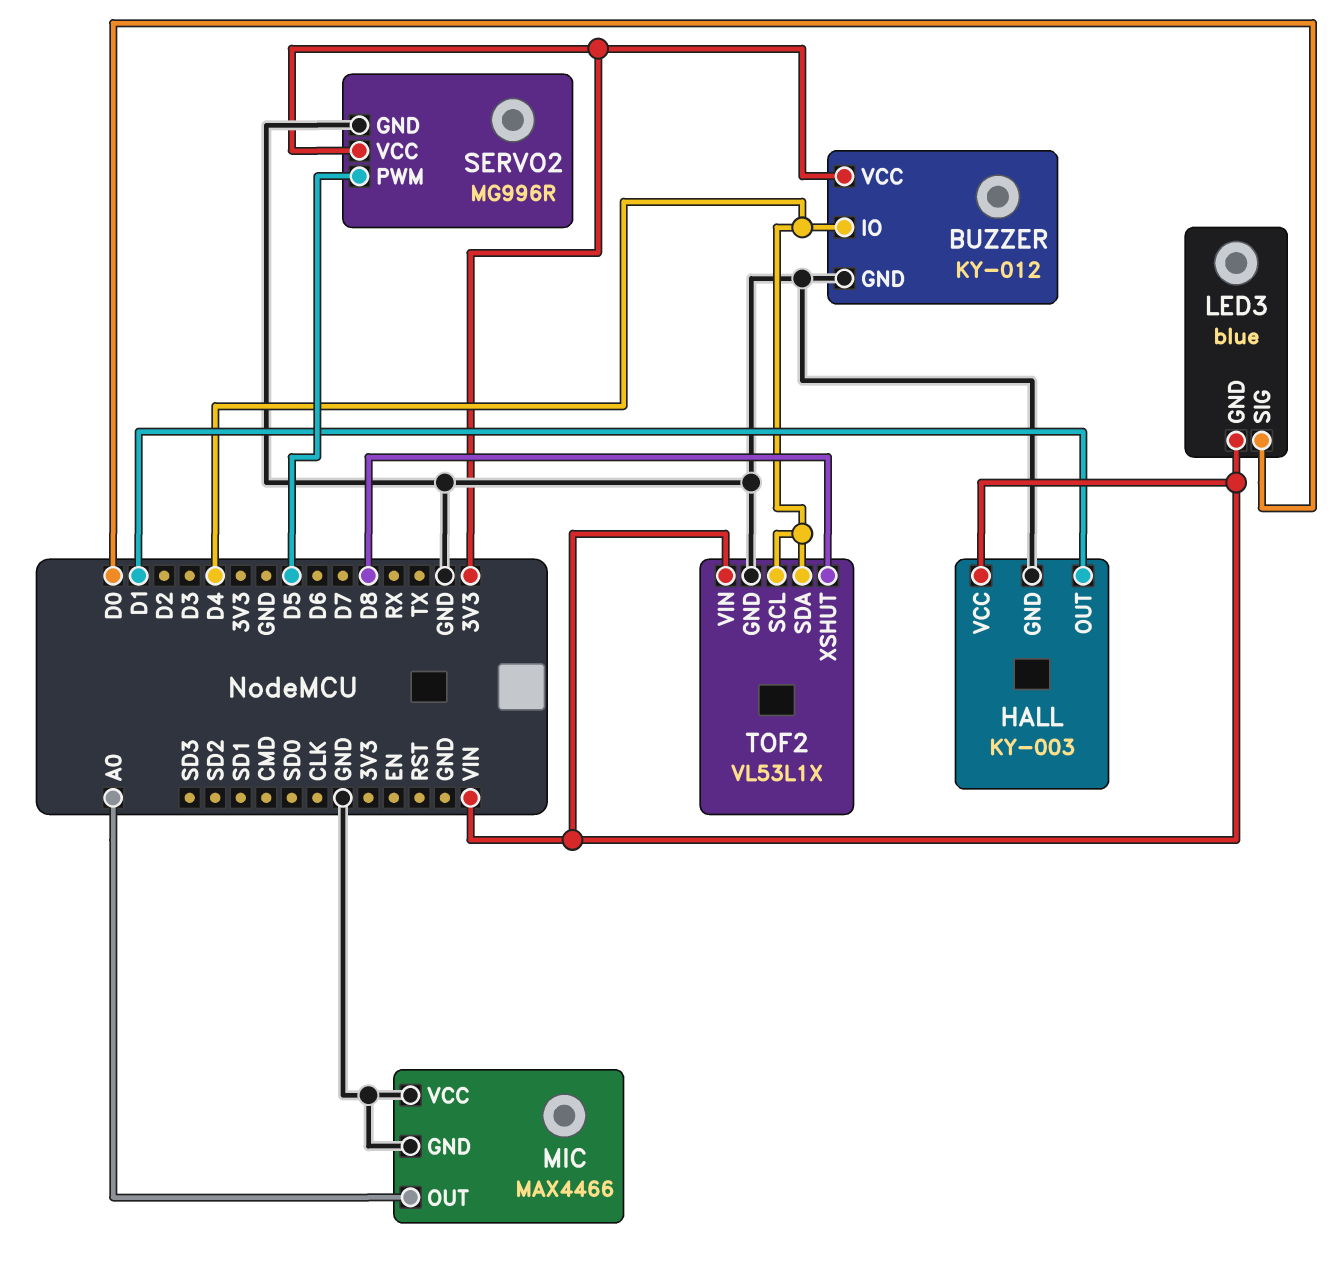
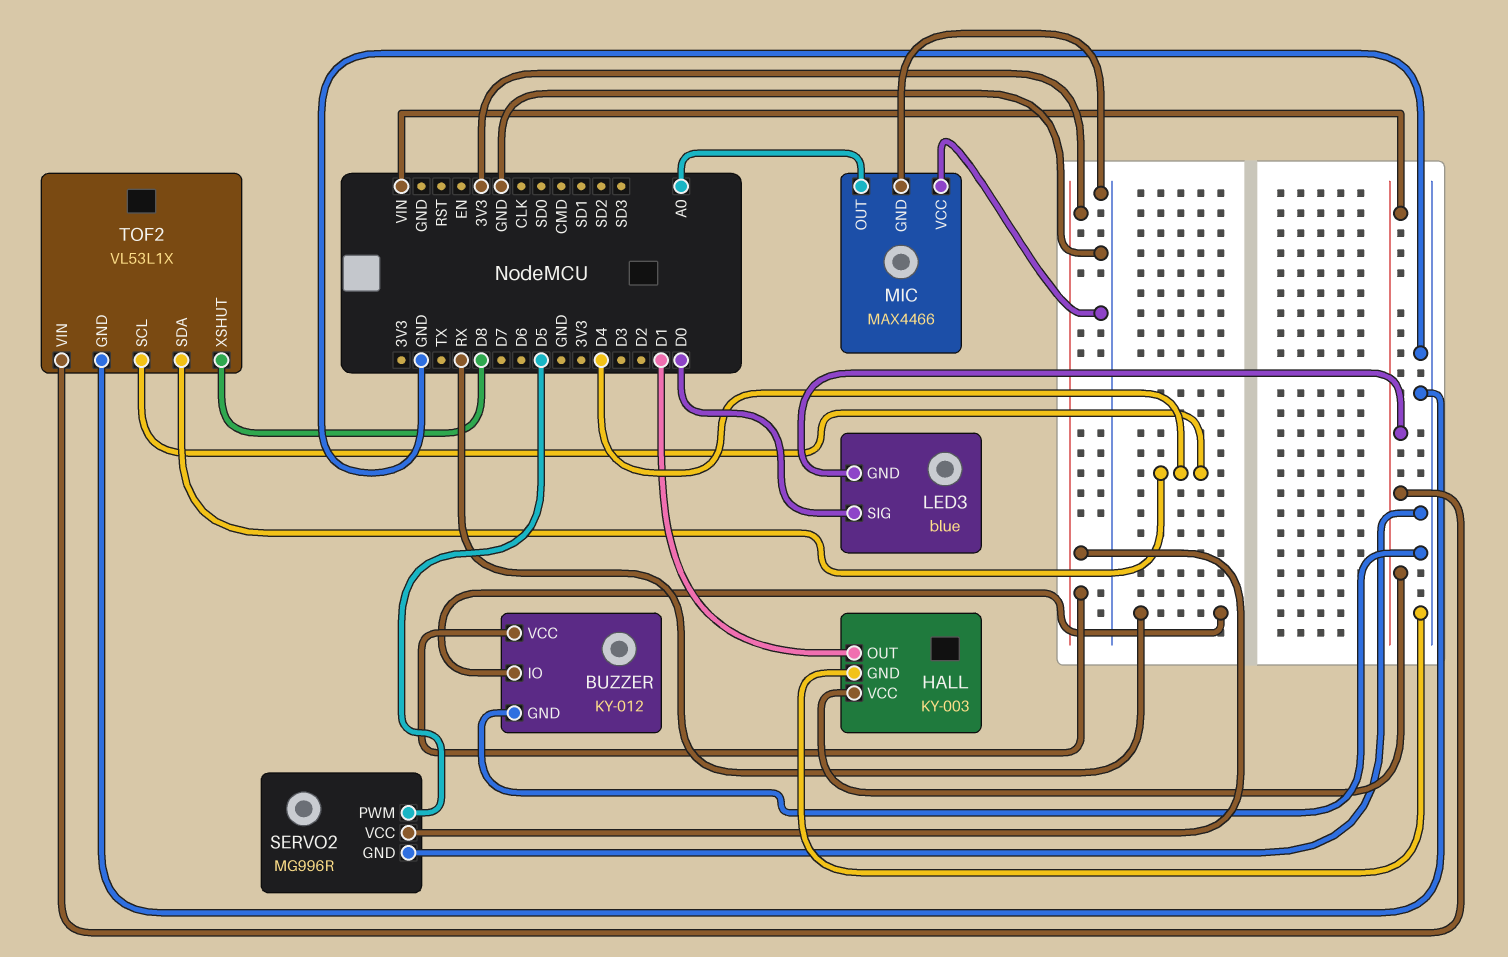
BUZZER pin IO: D4 -> RX

